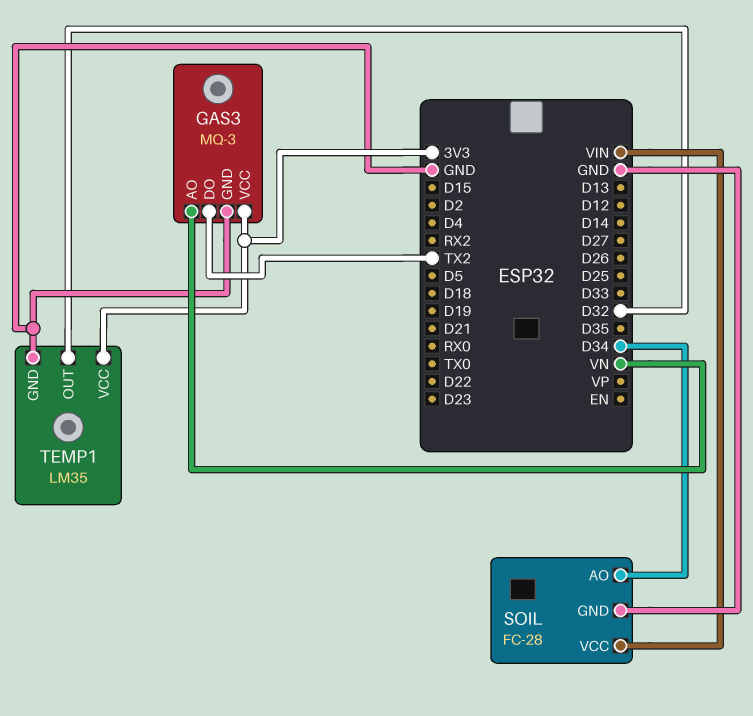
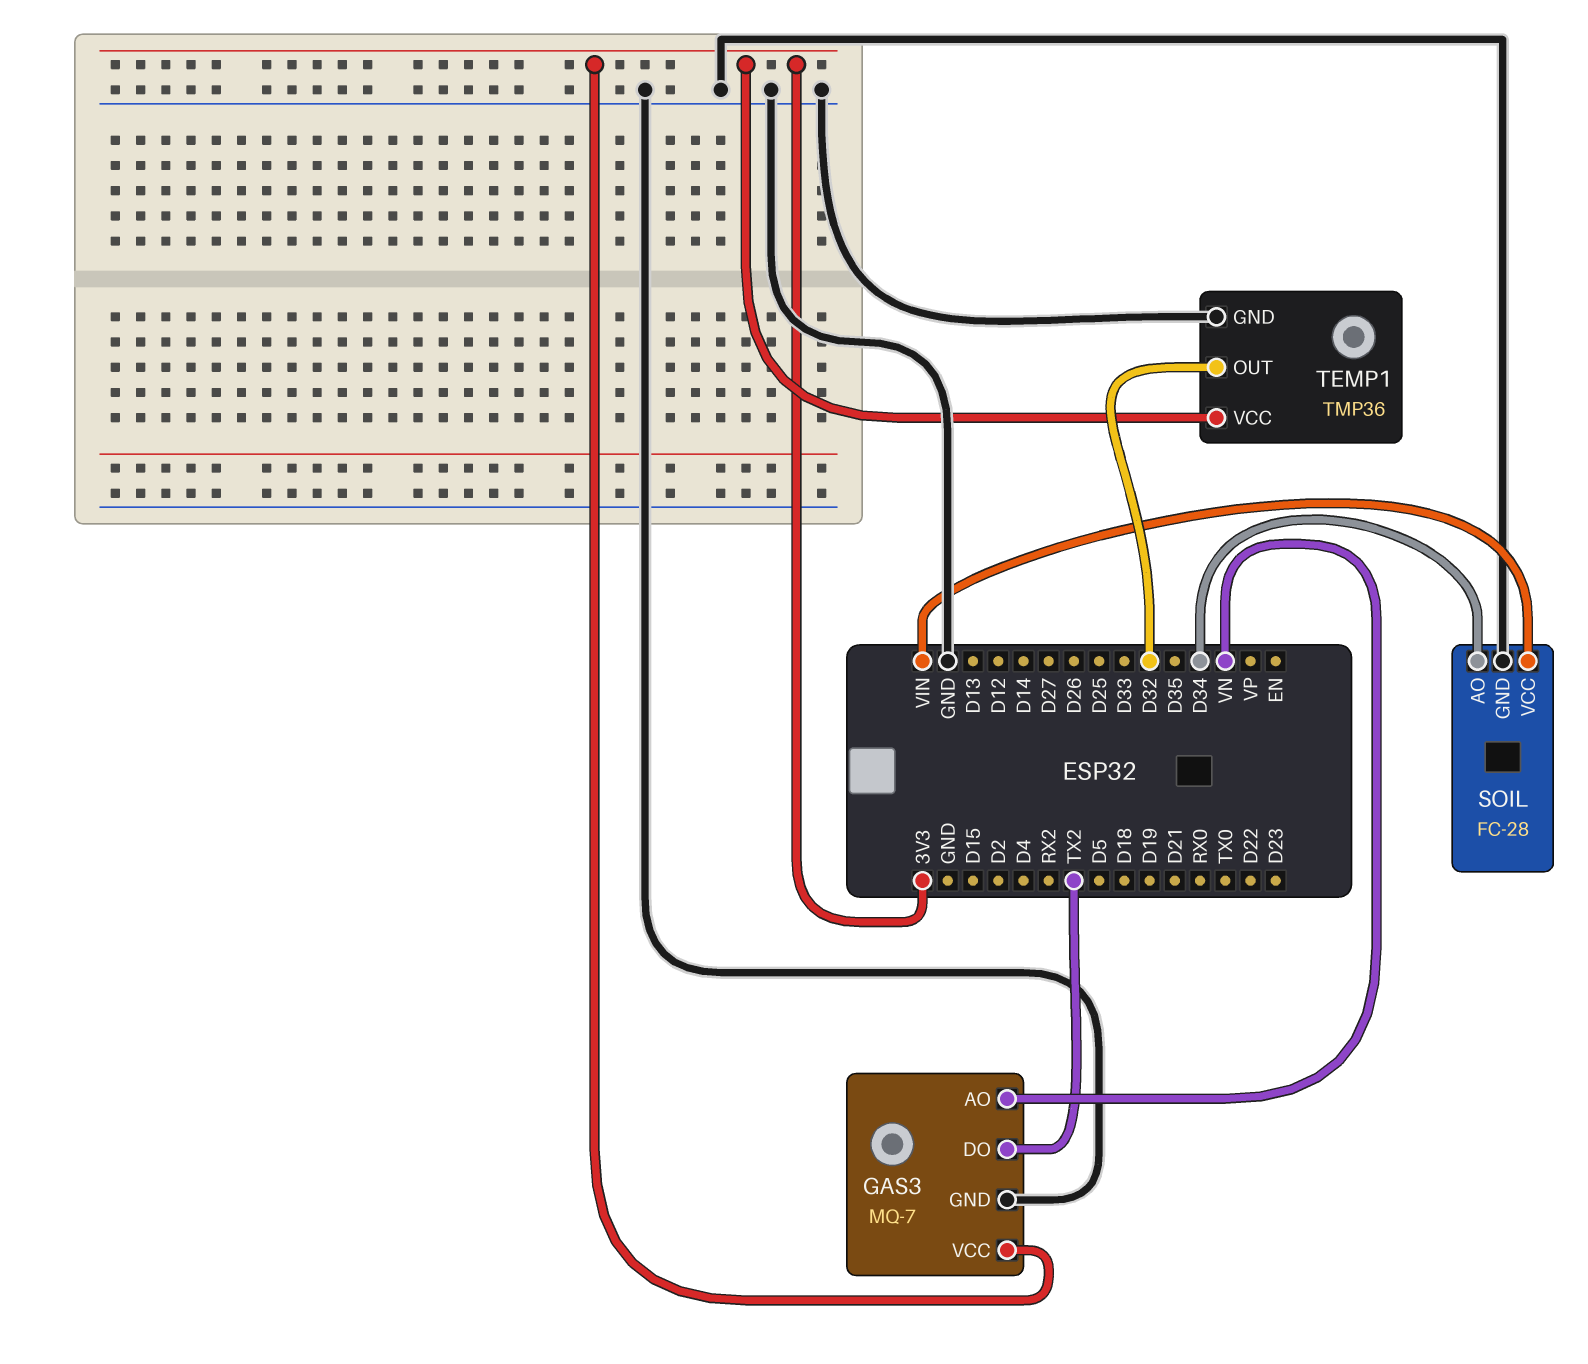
GAS3: MQ-3 -> MQ-7
TEMP1: LM35 -> TMP36

